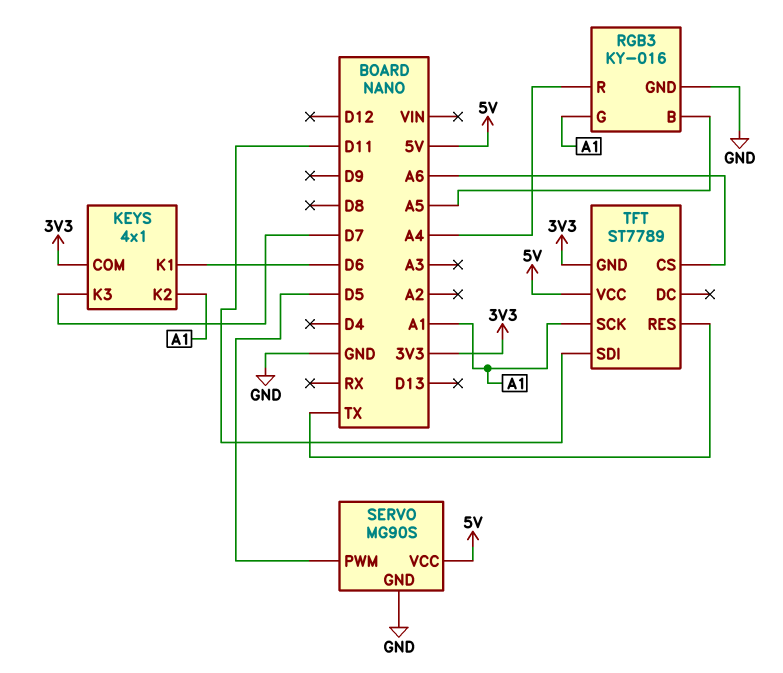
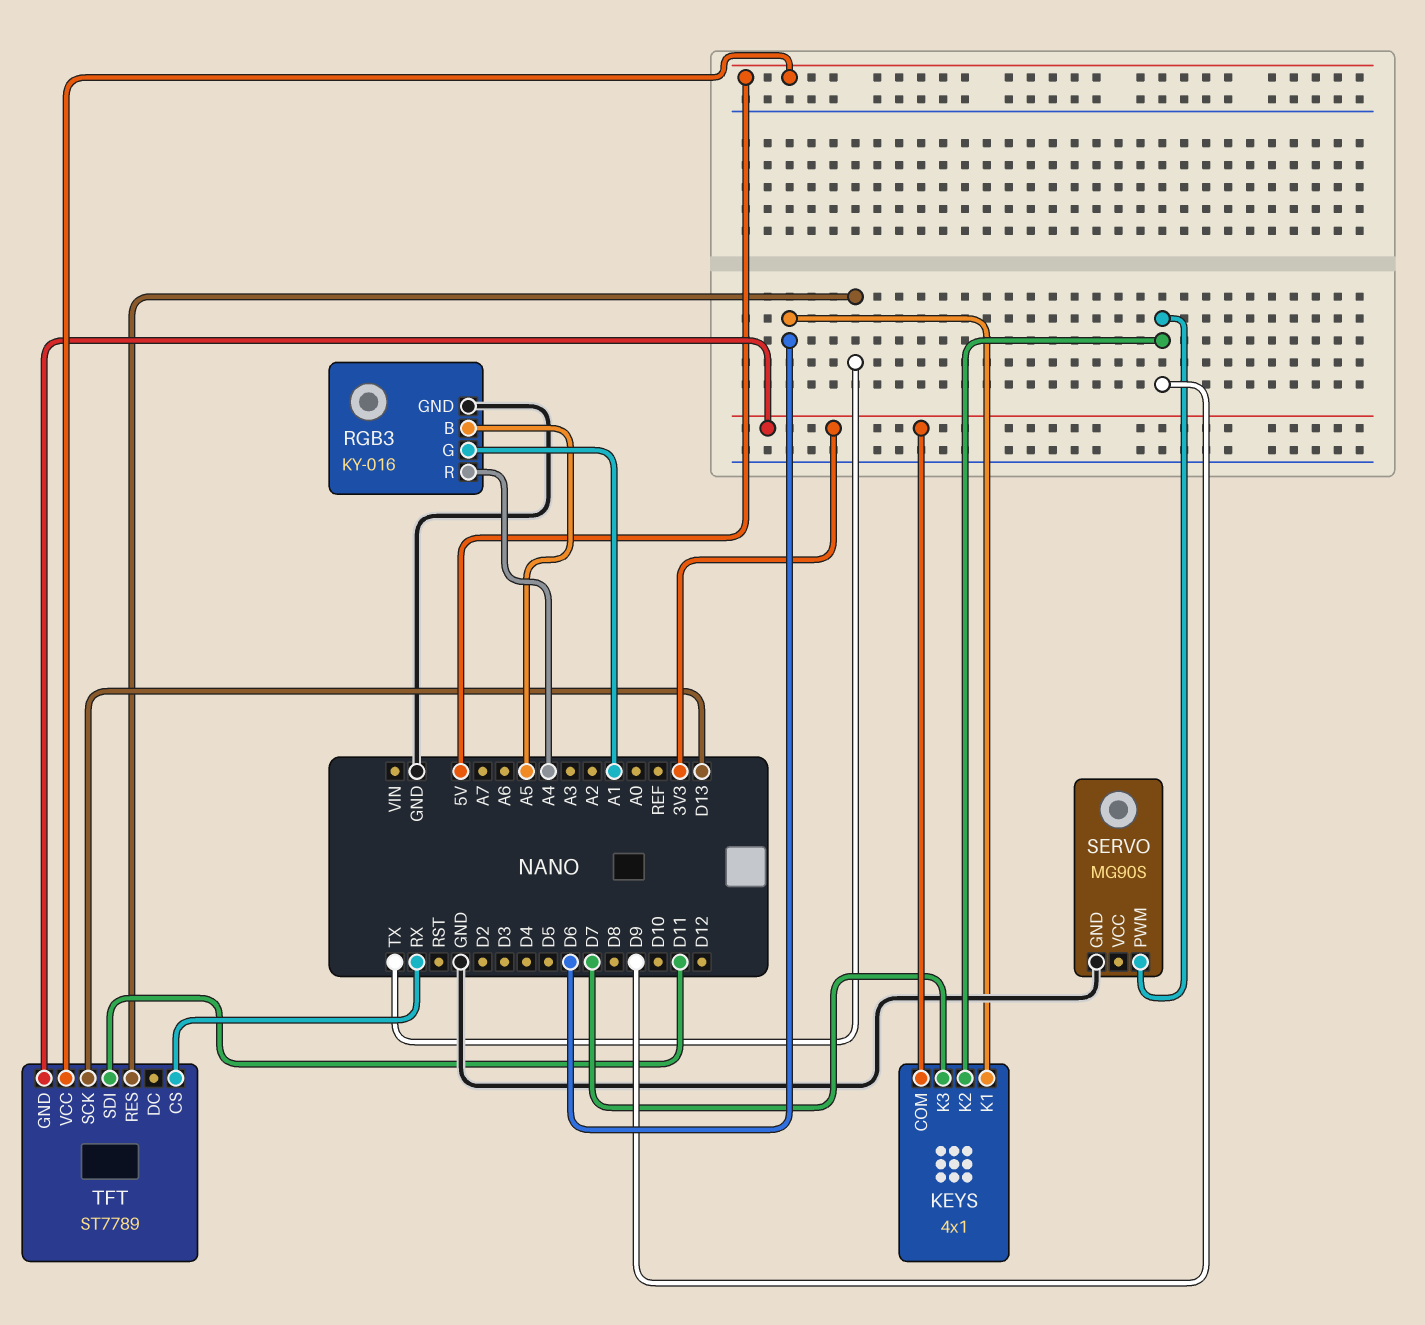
KEYS pin K2: A1 -> D9
SERVO pin PWM: D5 -> D9
SERVO pin VCC: 5V -> none
TFT pin CS: A6 -> RX
TFT pin SCK: A1 -> D13

